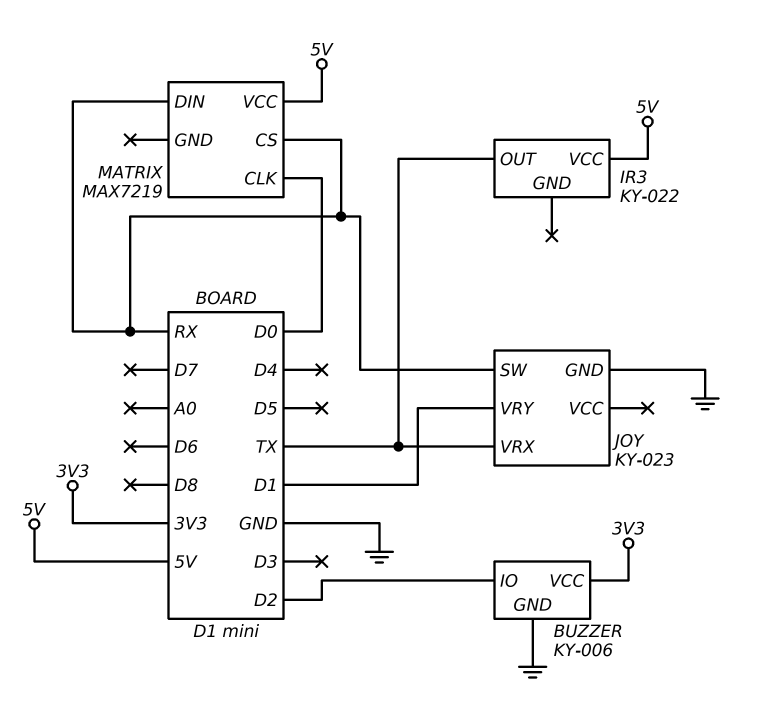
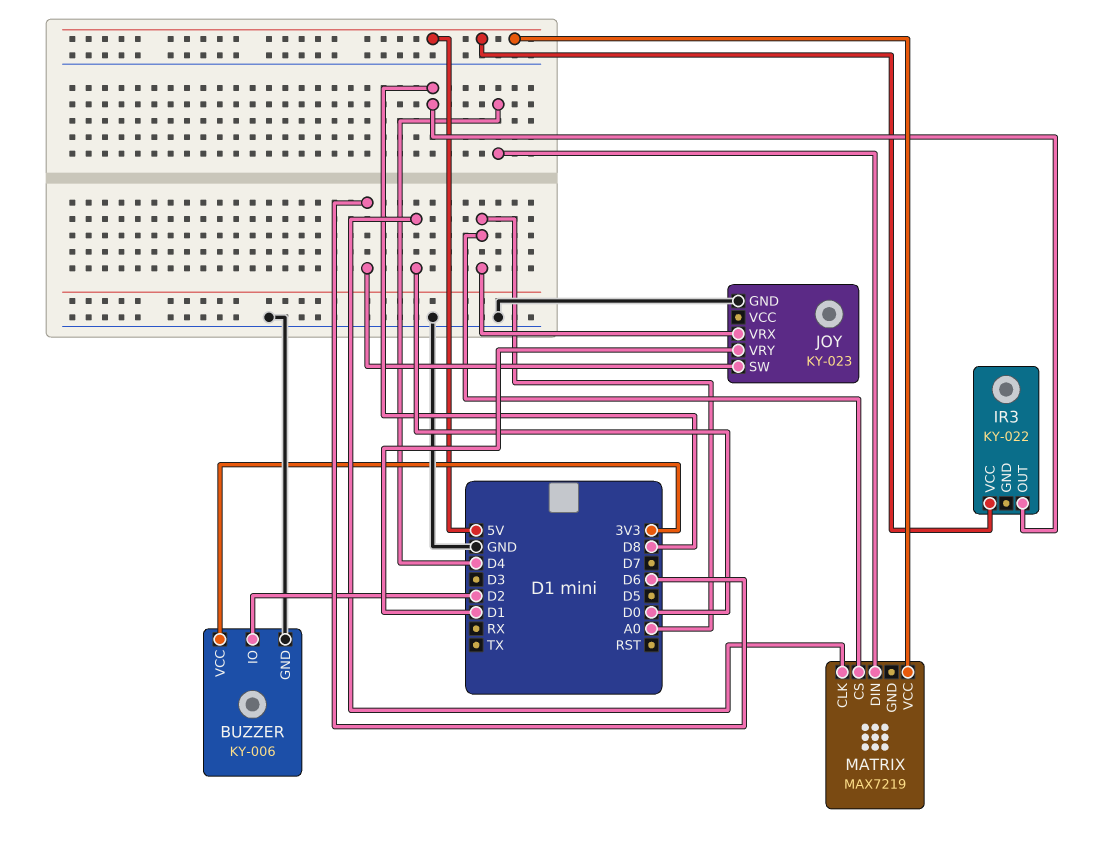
IR3 pin OUT: TX -> D8
JOY pin SW: RX -> D6
JOY pin VRX: TX -> A0
MATRIX pin CS: RX -> A0
MATRIX pin DIN: RX -> D4

